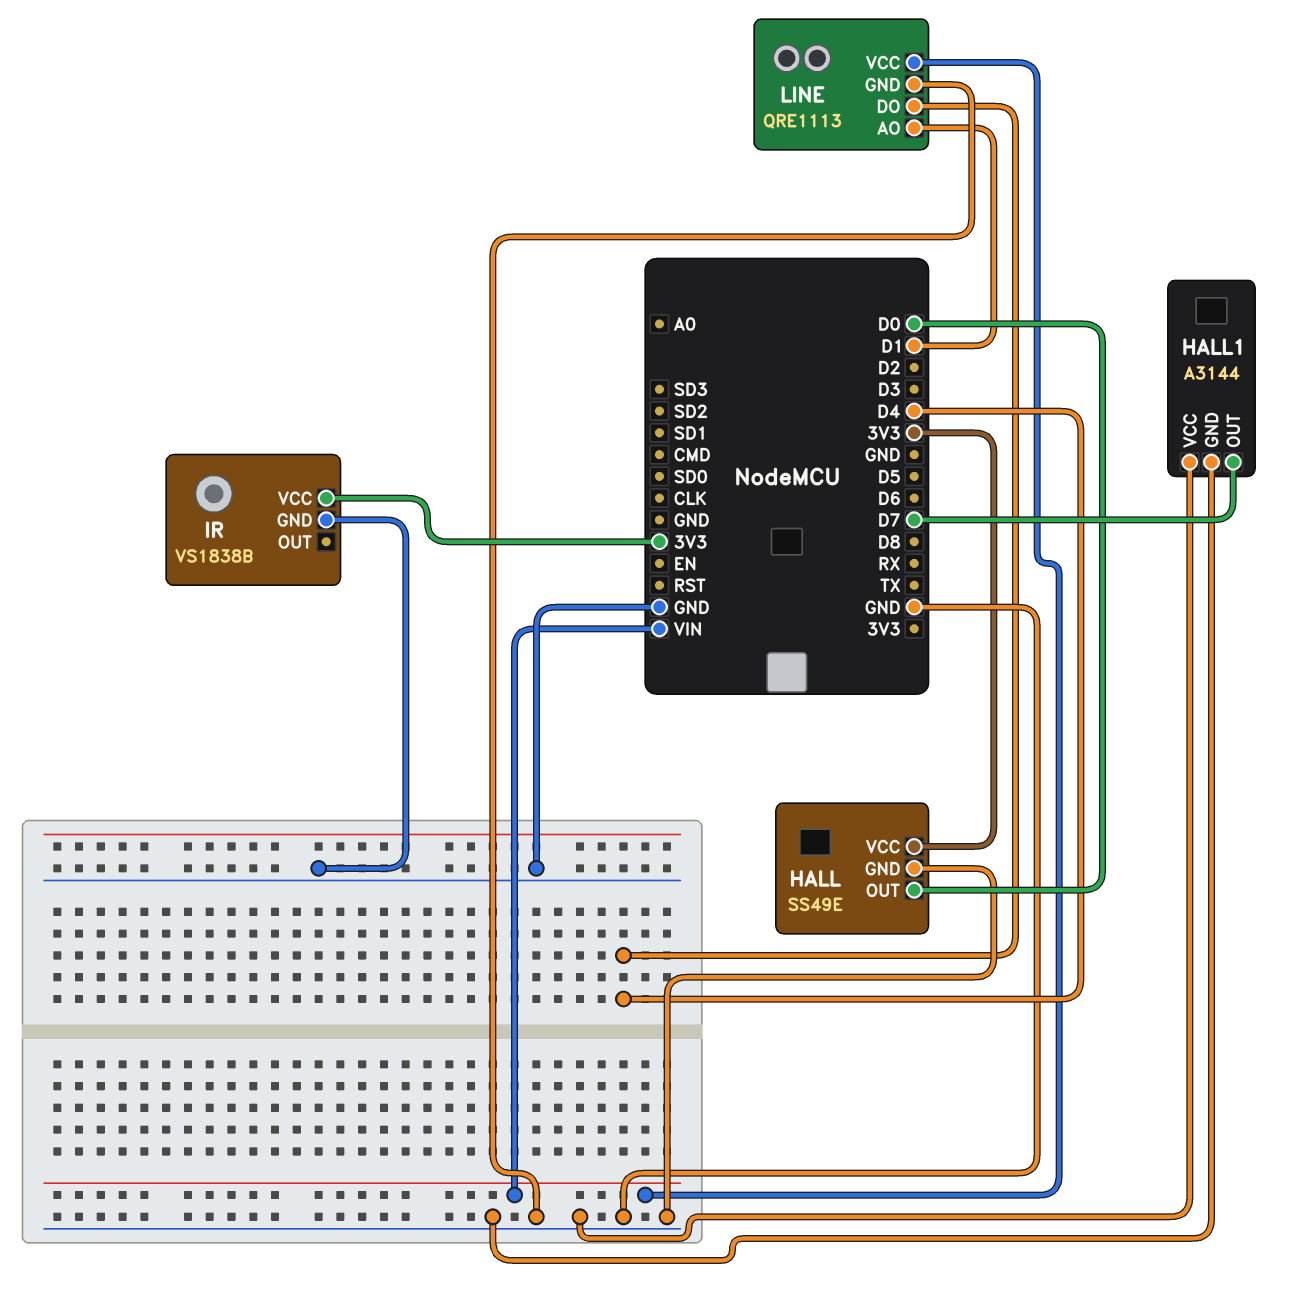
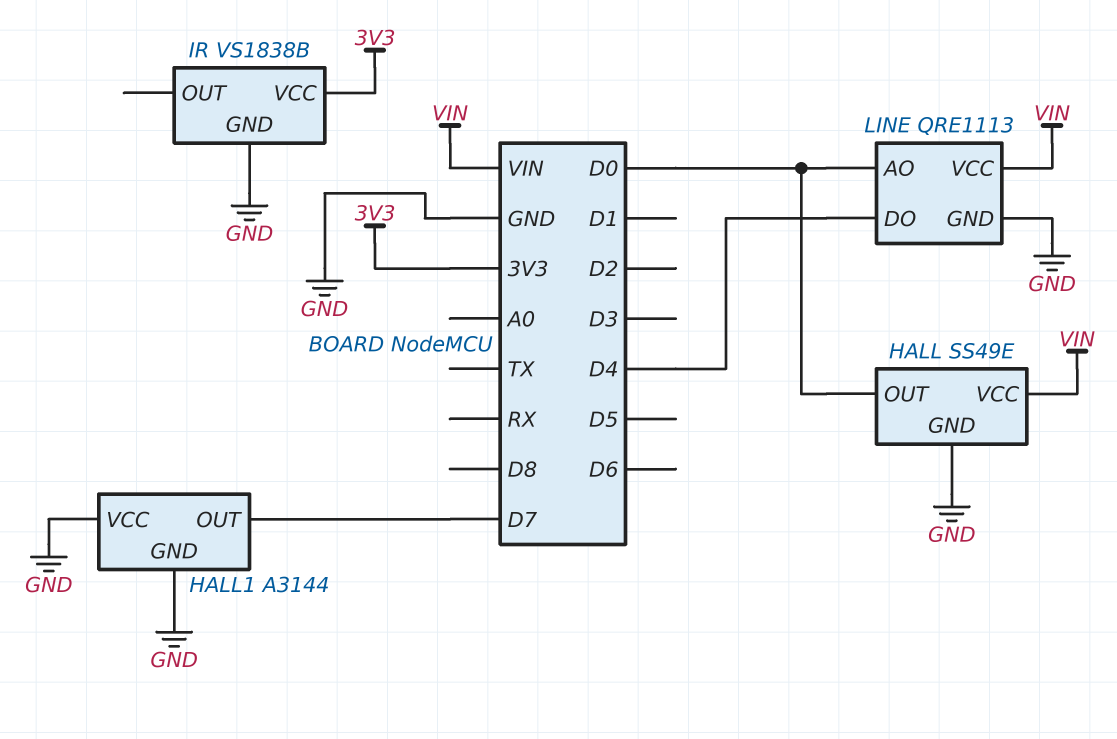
HALL pin VCC: 3V3 -> VIN
LINE pin AO: D1 -> D0

